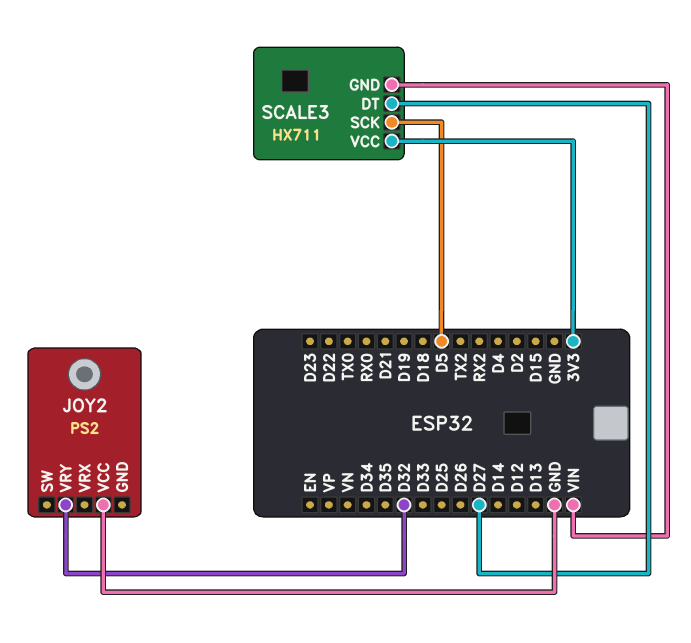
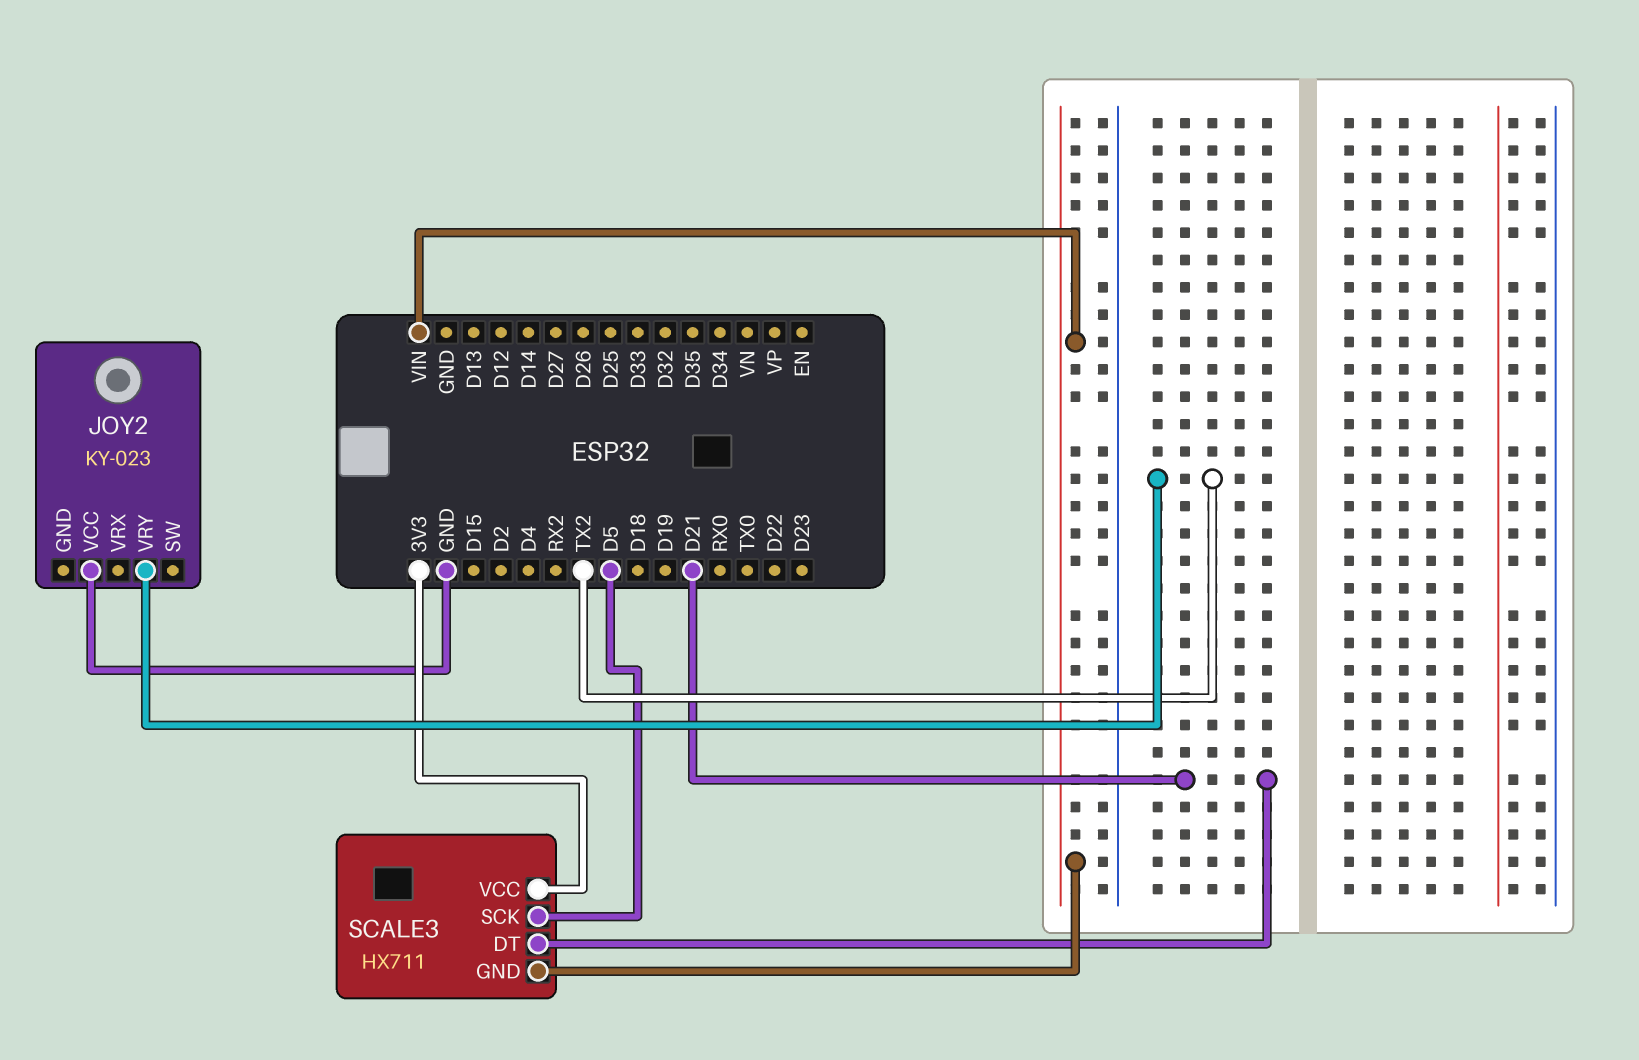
JOY2: PS2 -> KY-023
JOY2 pin VRY: D32 -> TX2
SCALE3 pin DT: D27 -> D21

